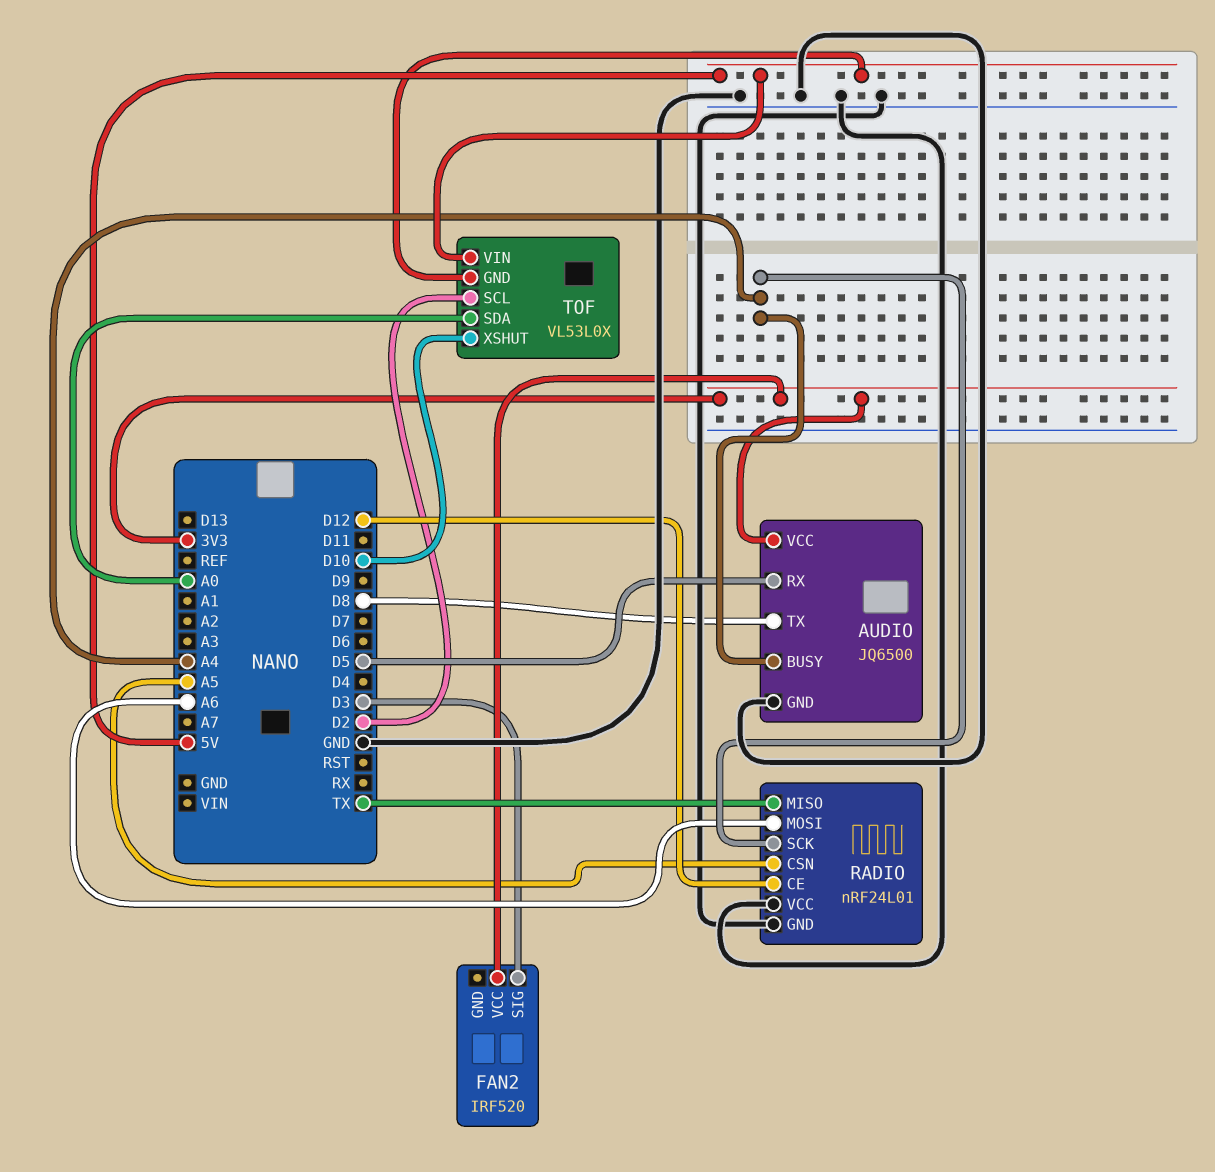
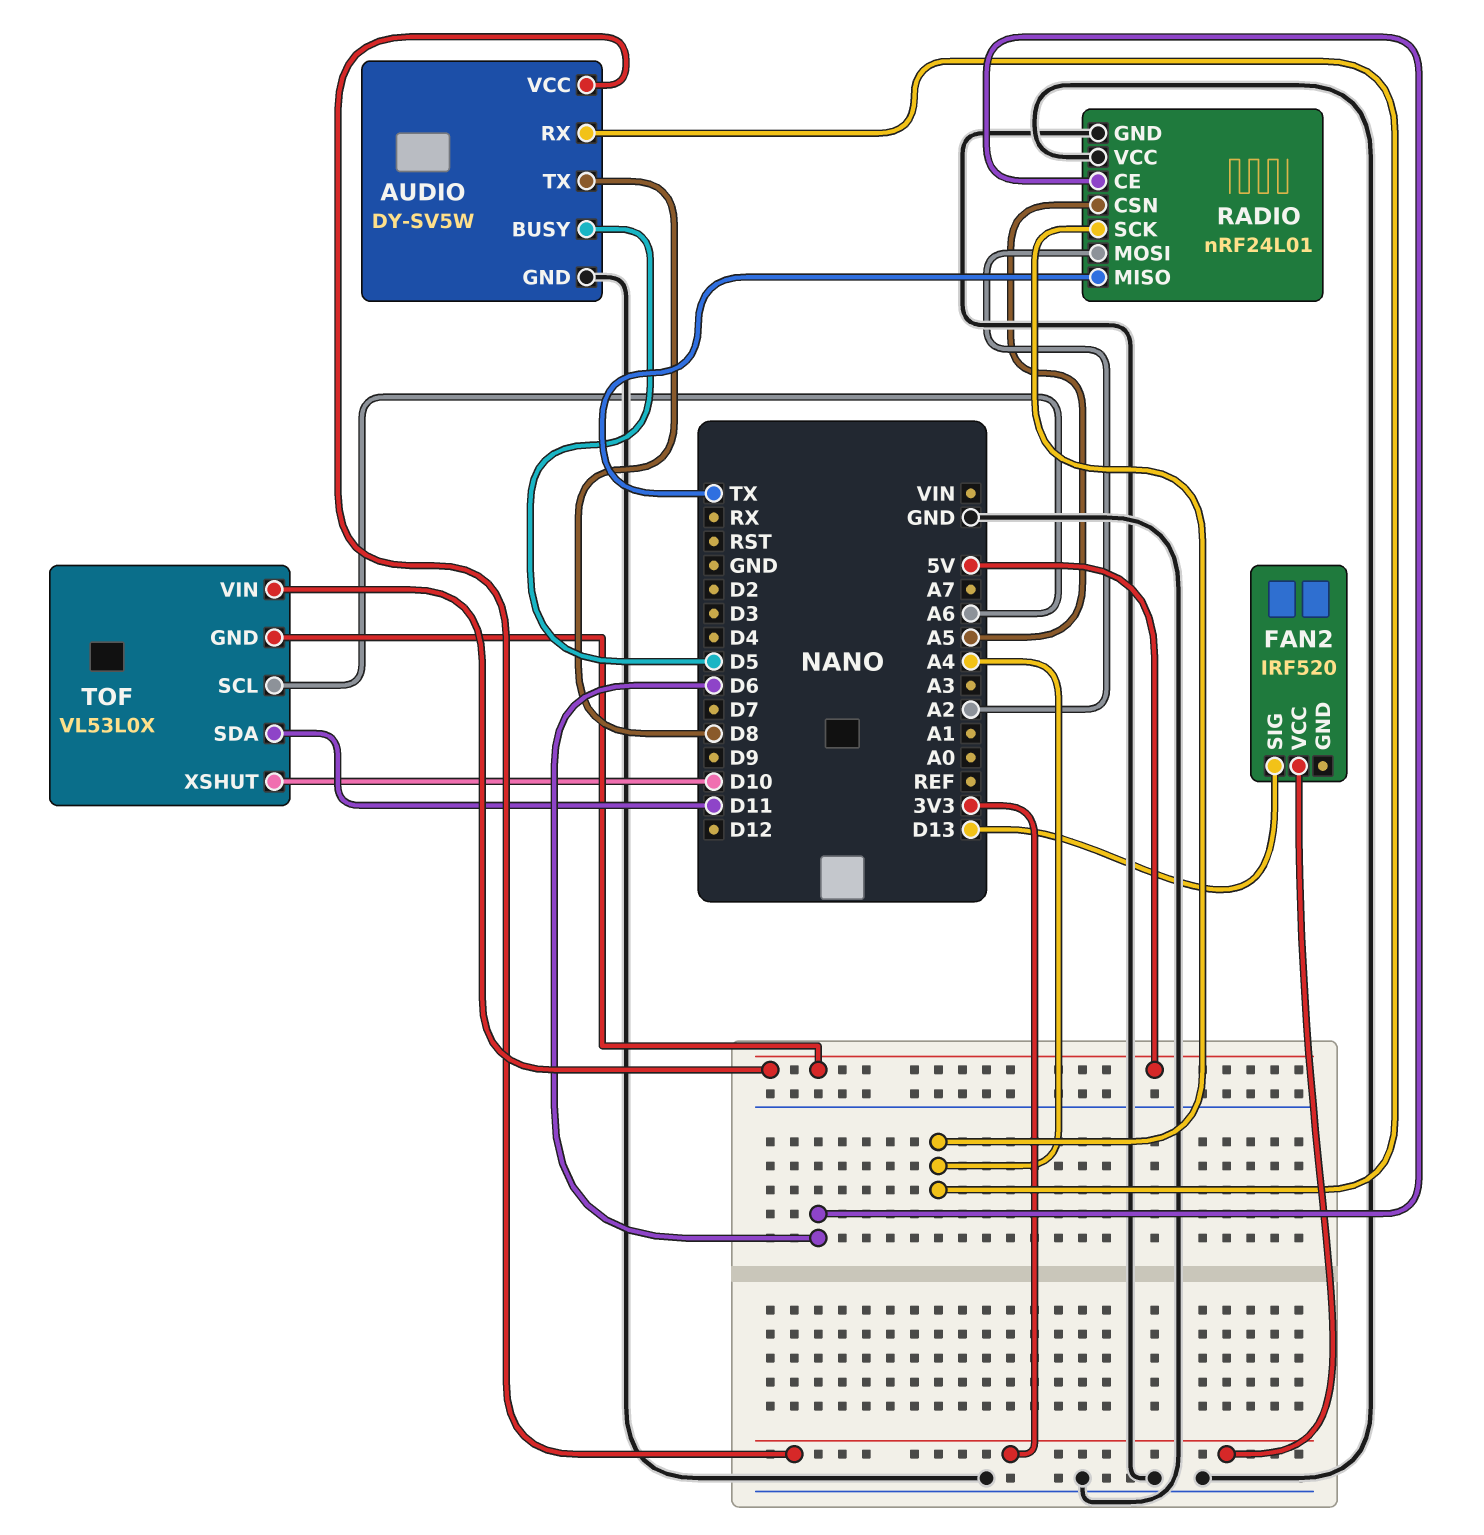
AUDIO: JQ6500 -> DY-SV5W
AUDIO pin BUSY: A4 -> D5
AUDIO pin RX: D5 -> A4
FAN2 pin SIG: D3 -> D13
RADIO pin CE: D12 -> D6
RADIO pin MOSI: A6 -> A2
TOF pin SCL: D2 -> A6
TOF pin SDA: A0 -> D11

